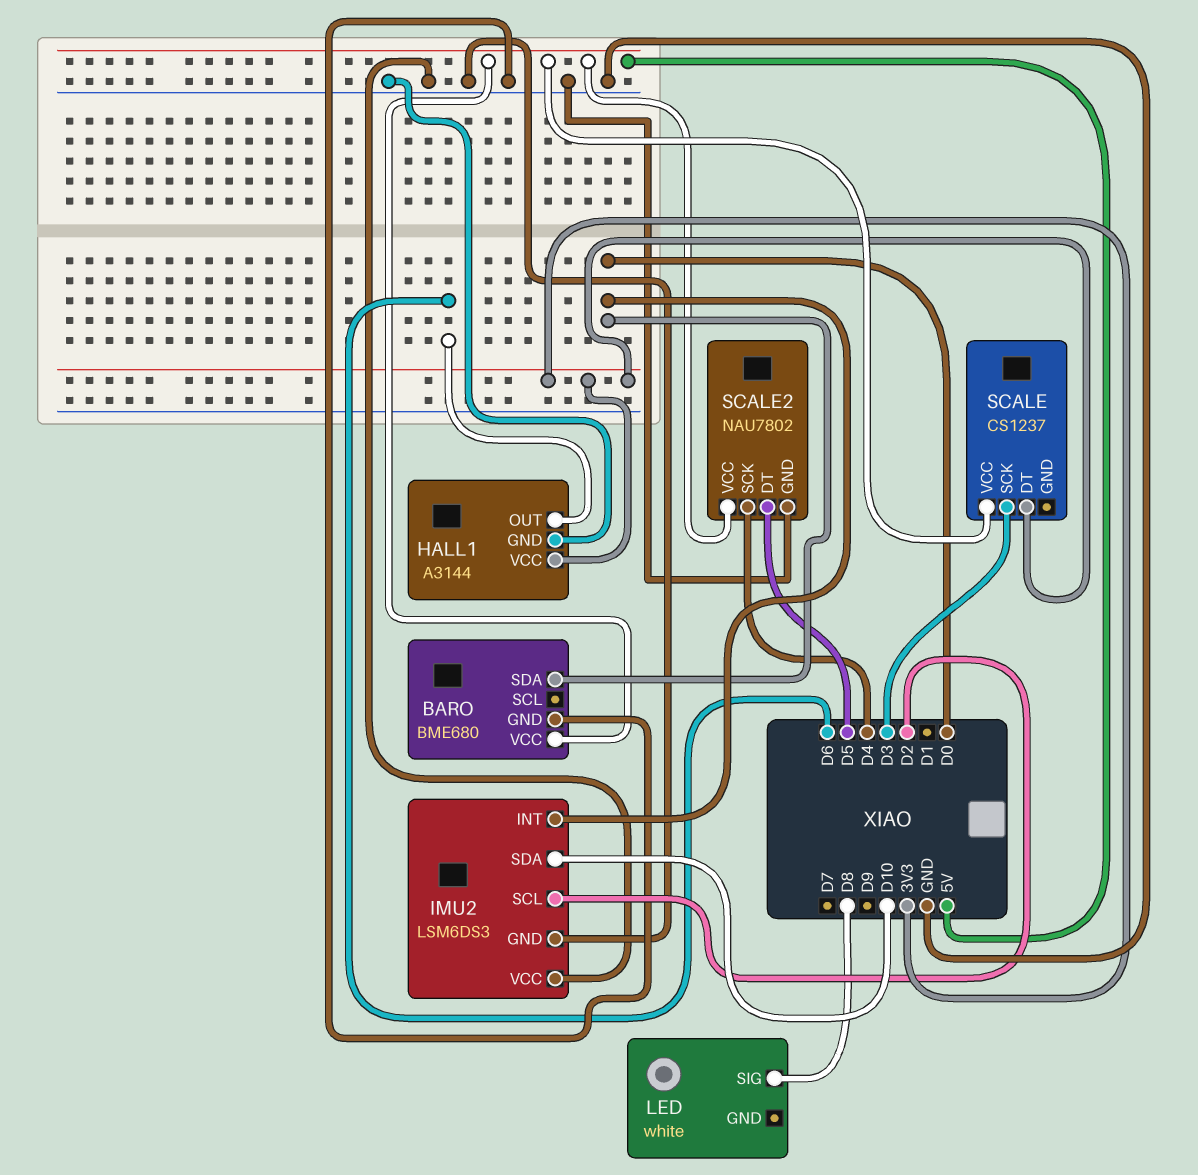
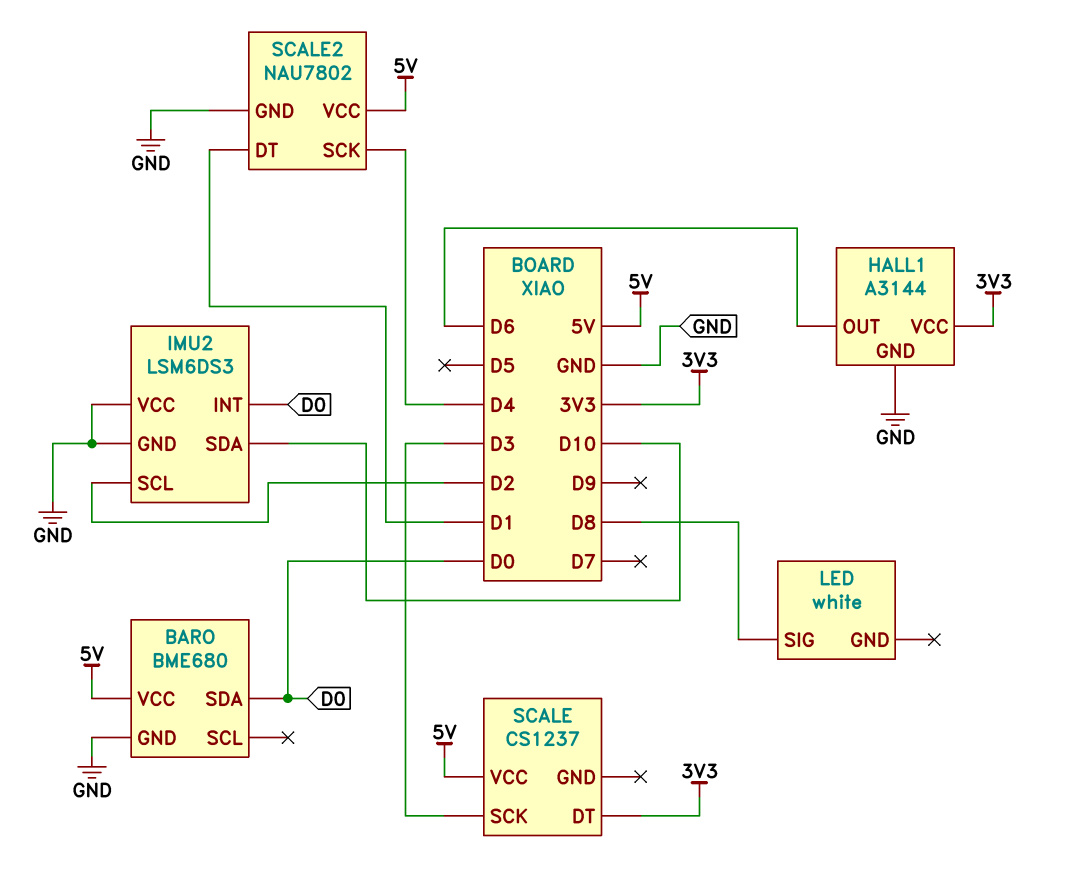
SCALE2 pin DT: D5 -> D1

